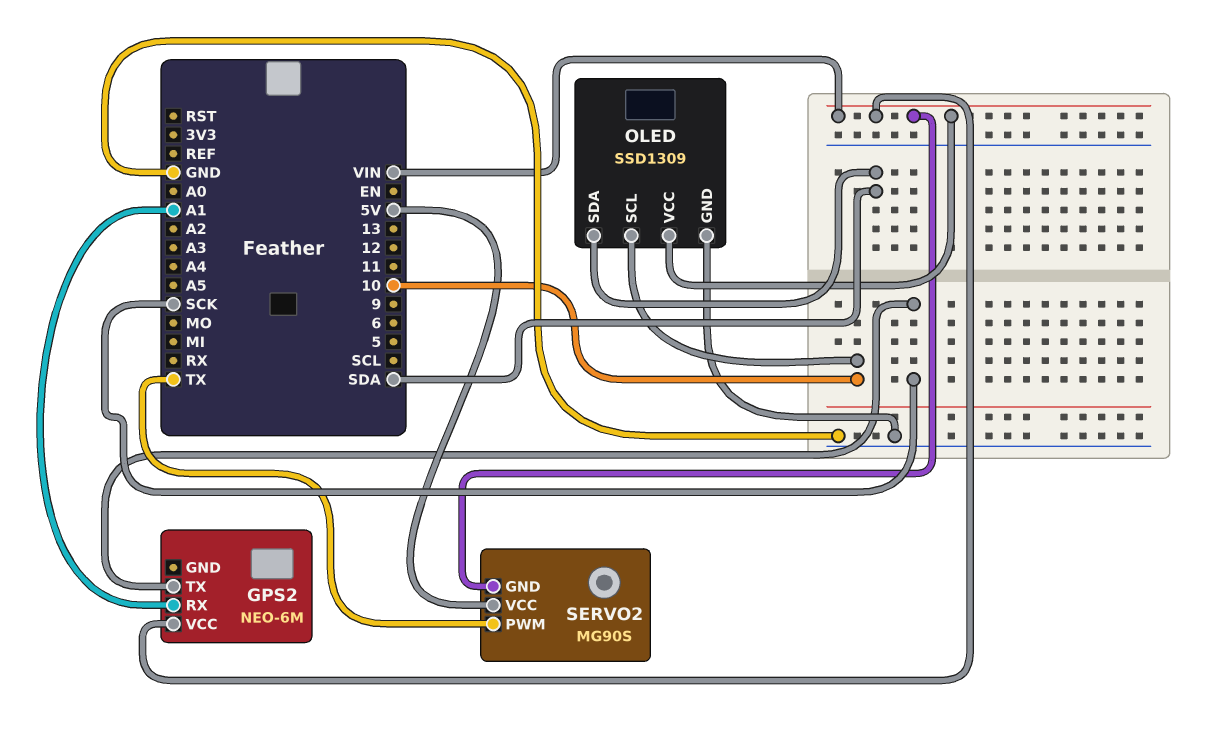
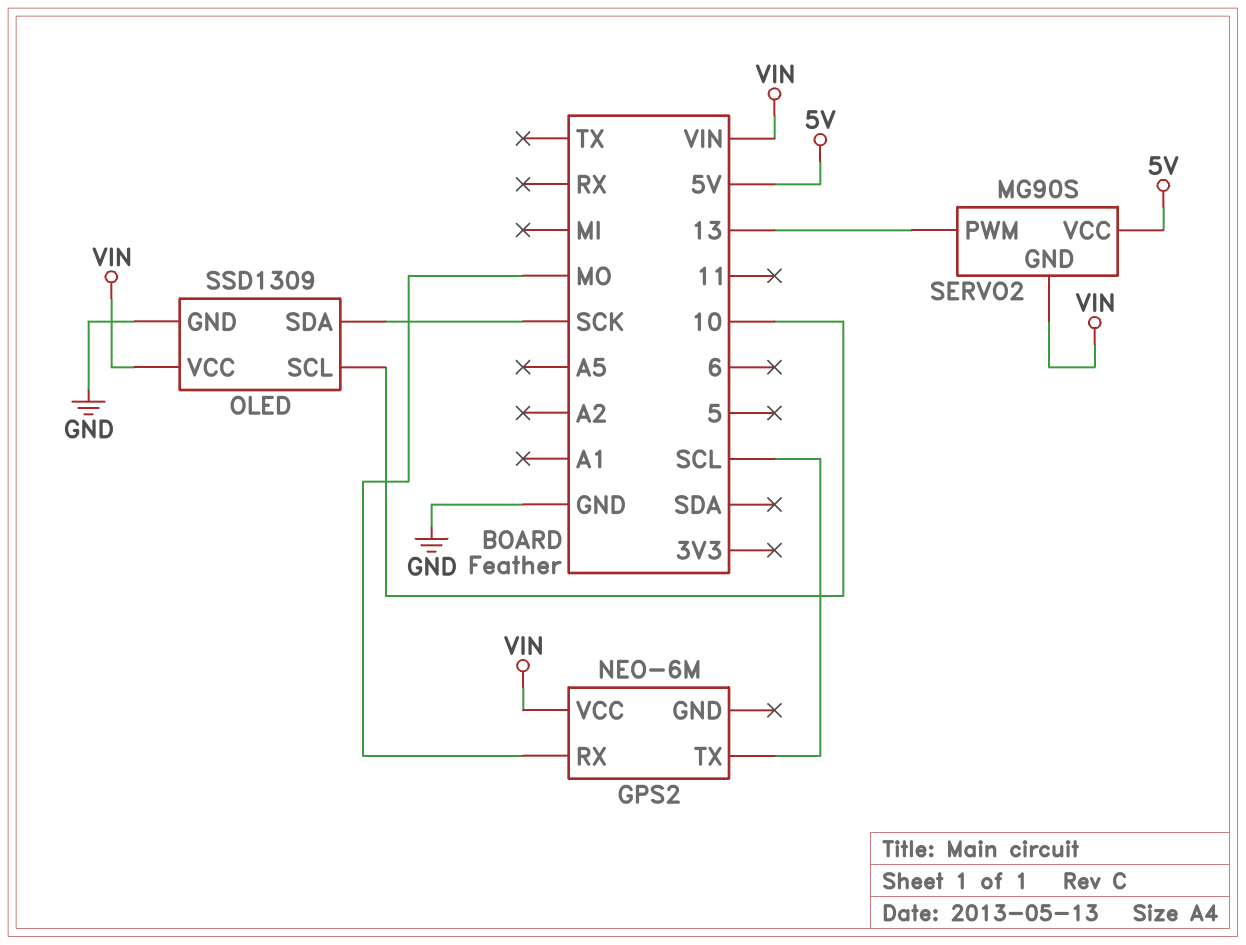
GPS2 pin RX: A1 -> MO
GPS2 pin TX: SCK -> SCL
OLED pin SDA: SDA -> SCK
SERVO2 pin PWM: TX -> 13

